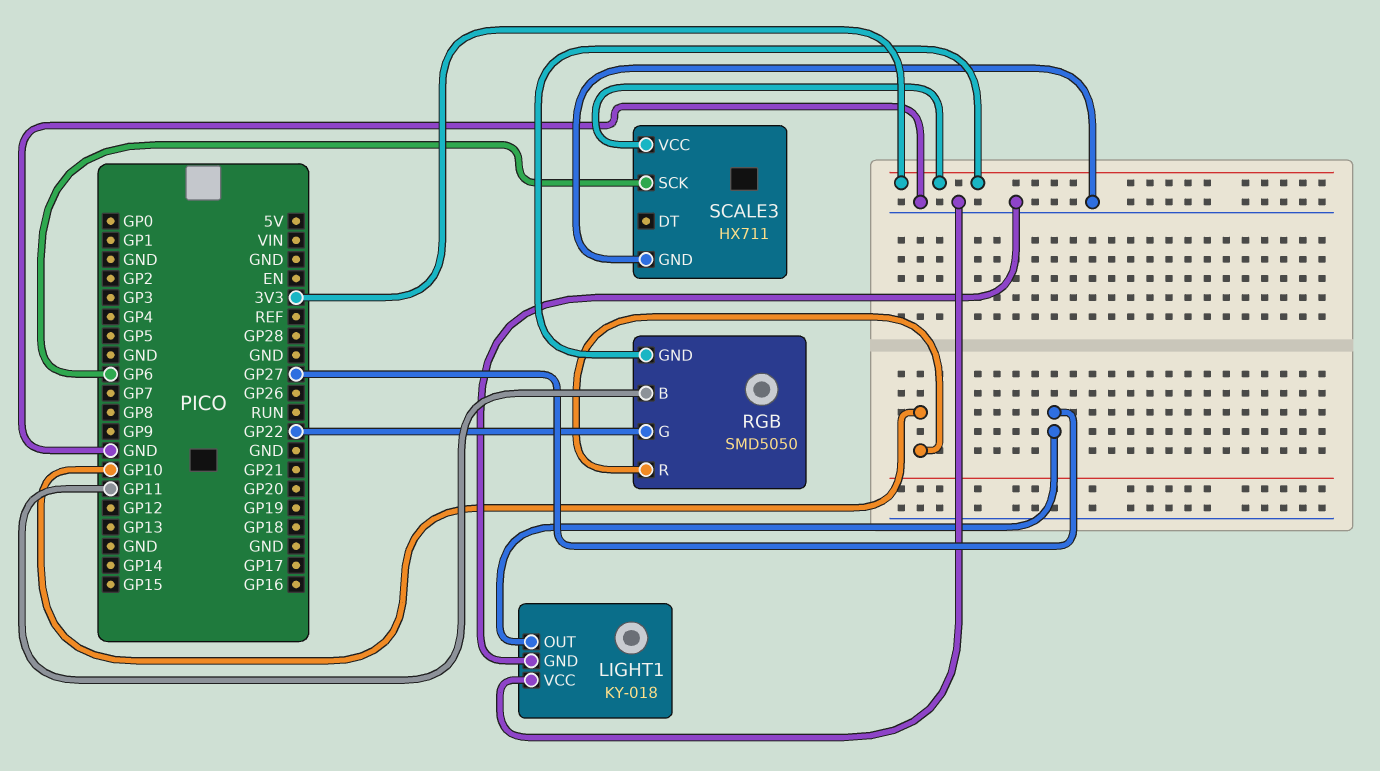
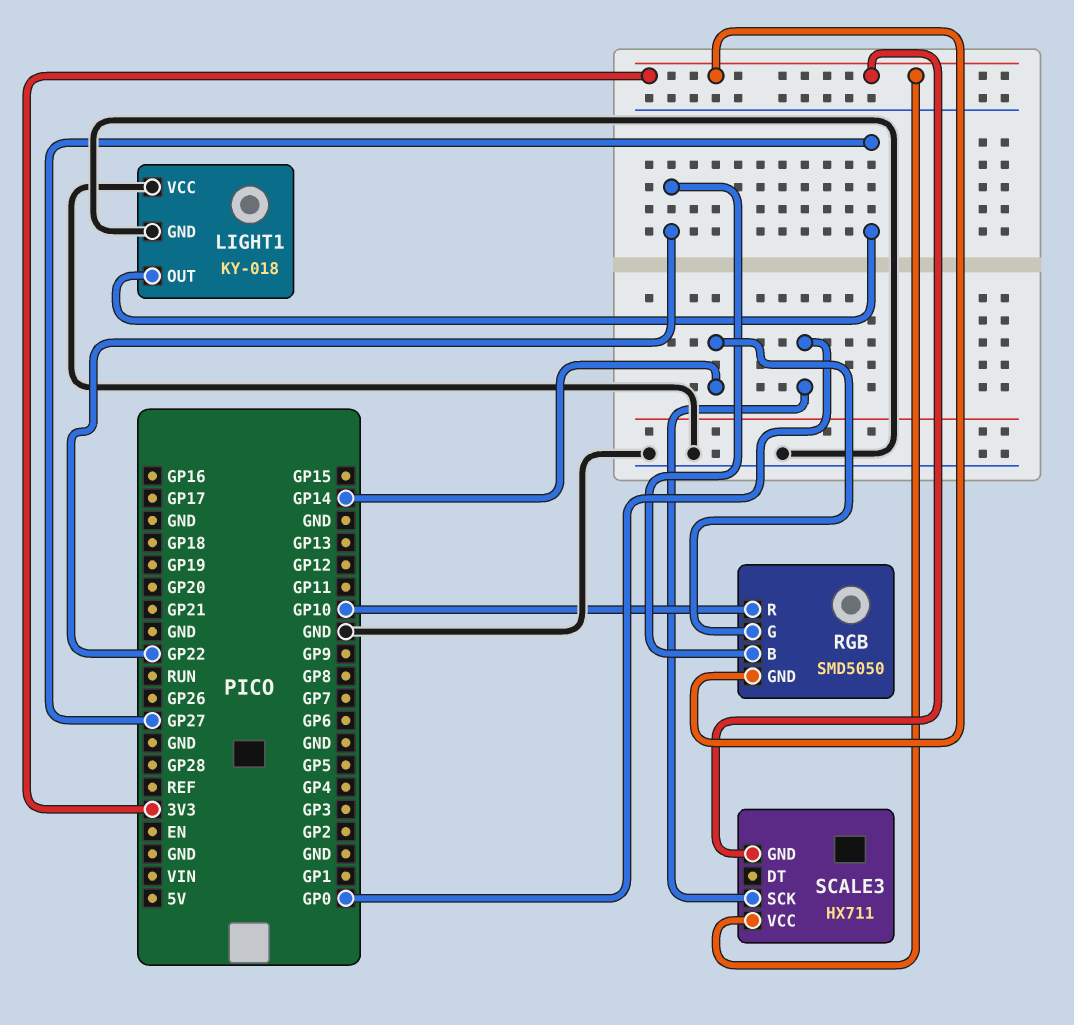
RGB pin B: GP11 -> GP22
RGB pin G: GP22 -> GP14
SCALE3 pin GND: GND -> 3V3
SCALE3 pin SCK: GP6 -> GP0

